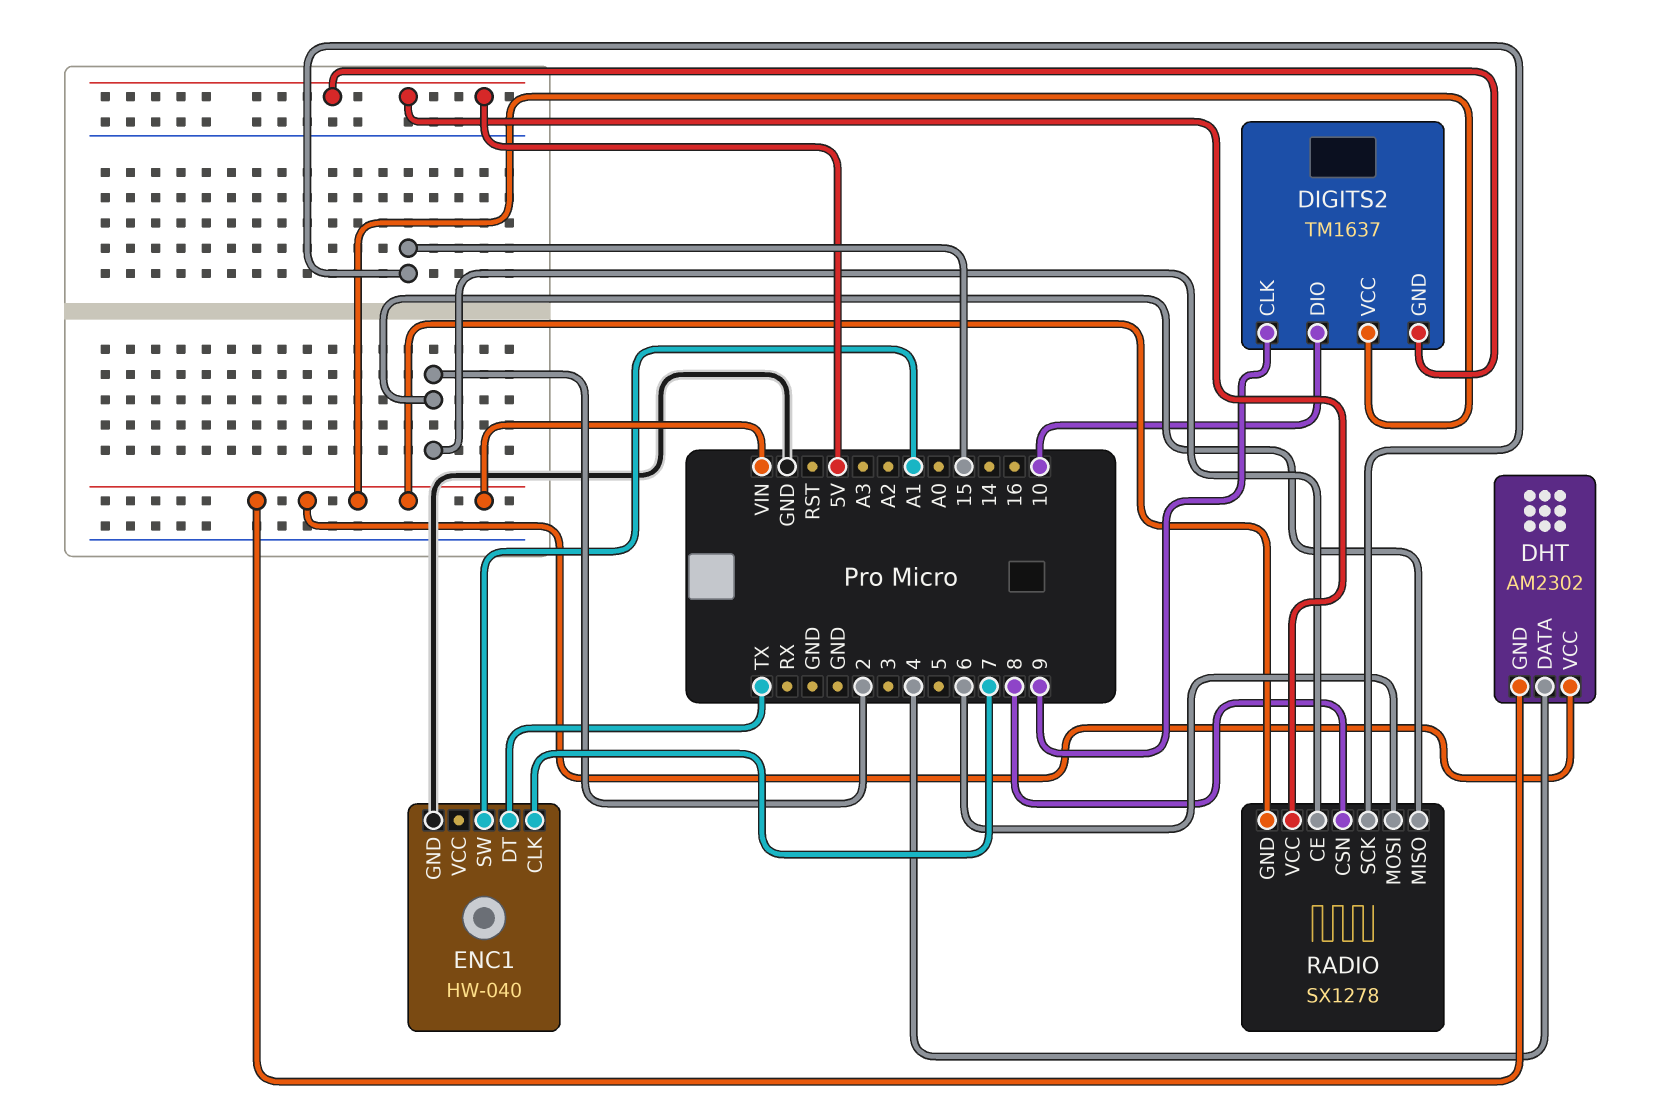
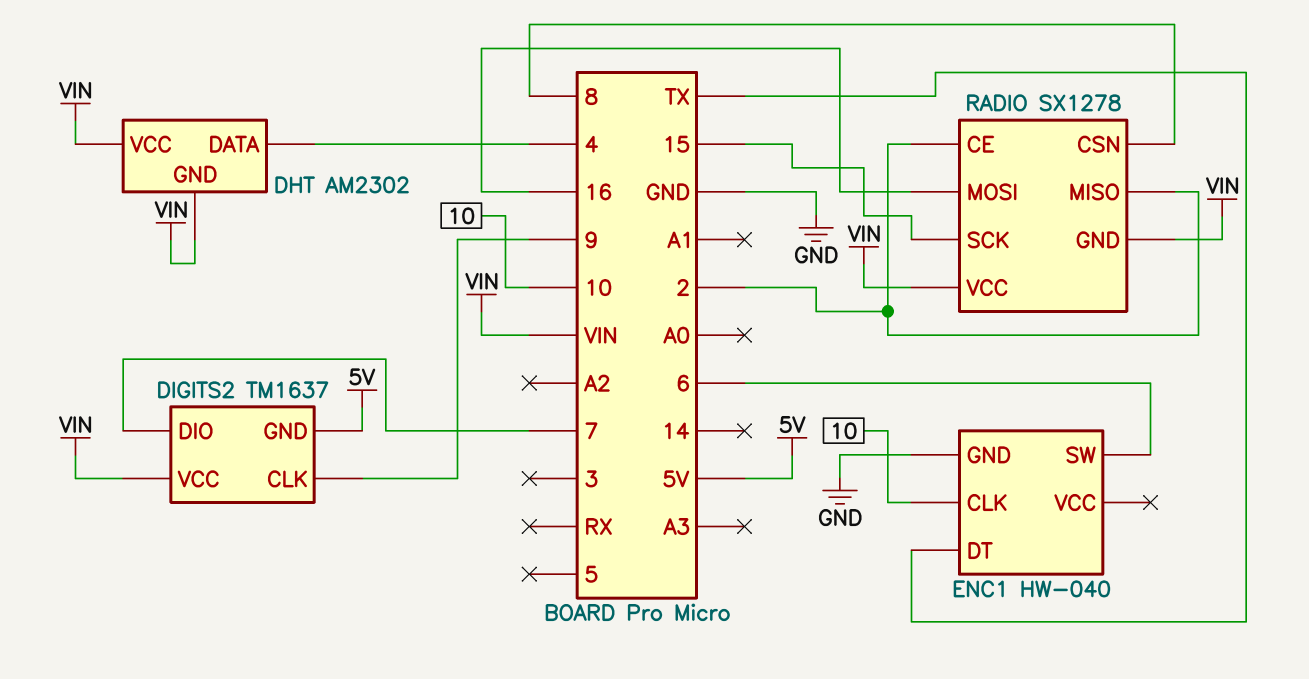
DIGITS2 pin DIO: 10 -> 7
ENC1 pin CLK: 7 -> 10
ENC1 pin SW: A1 -> 6
RADIO pin MOSI: 6 -> 16
RADIO pin VCC: 5V -> VIN

